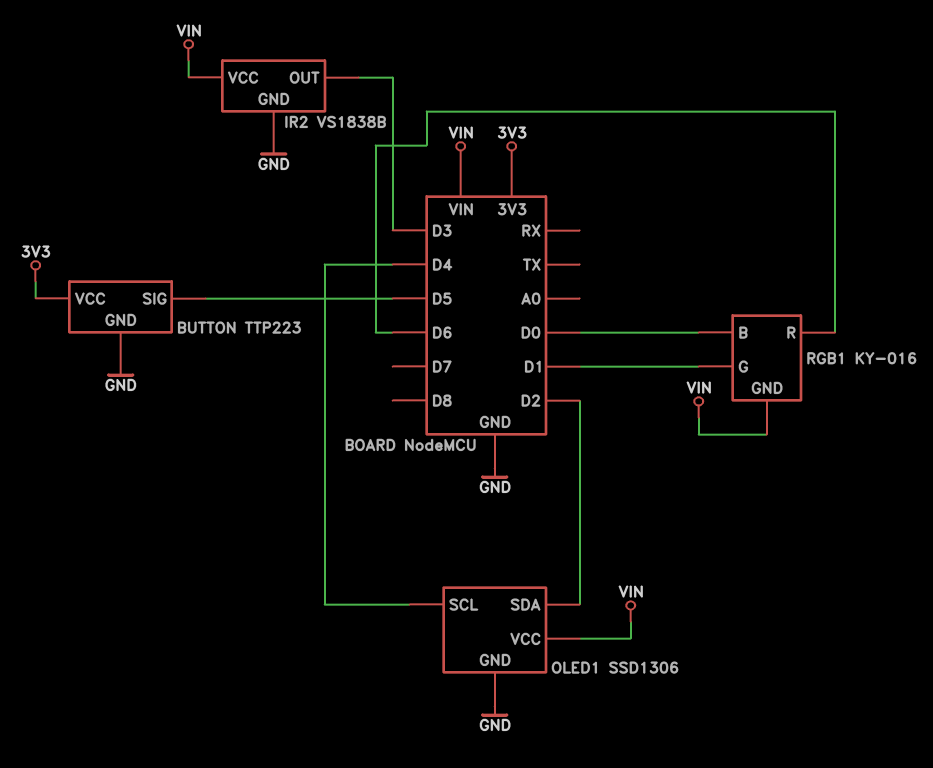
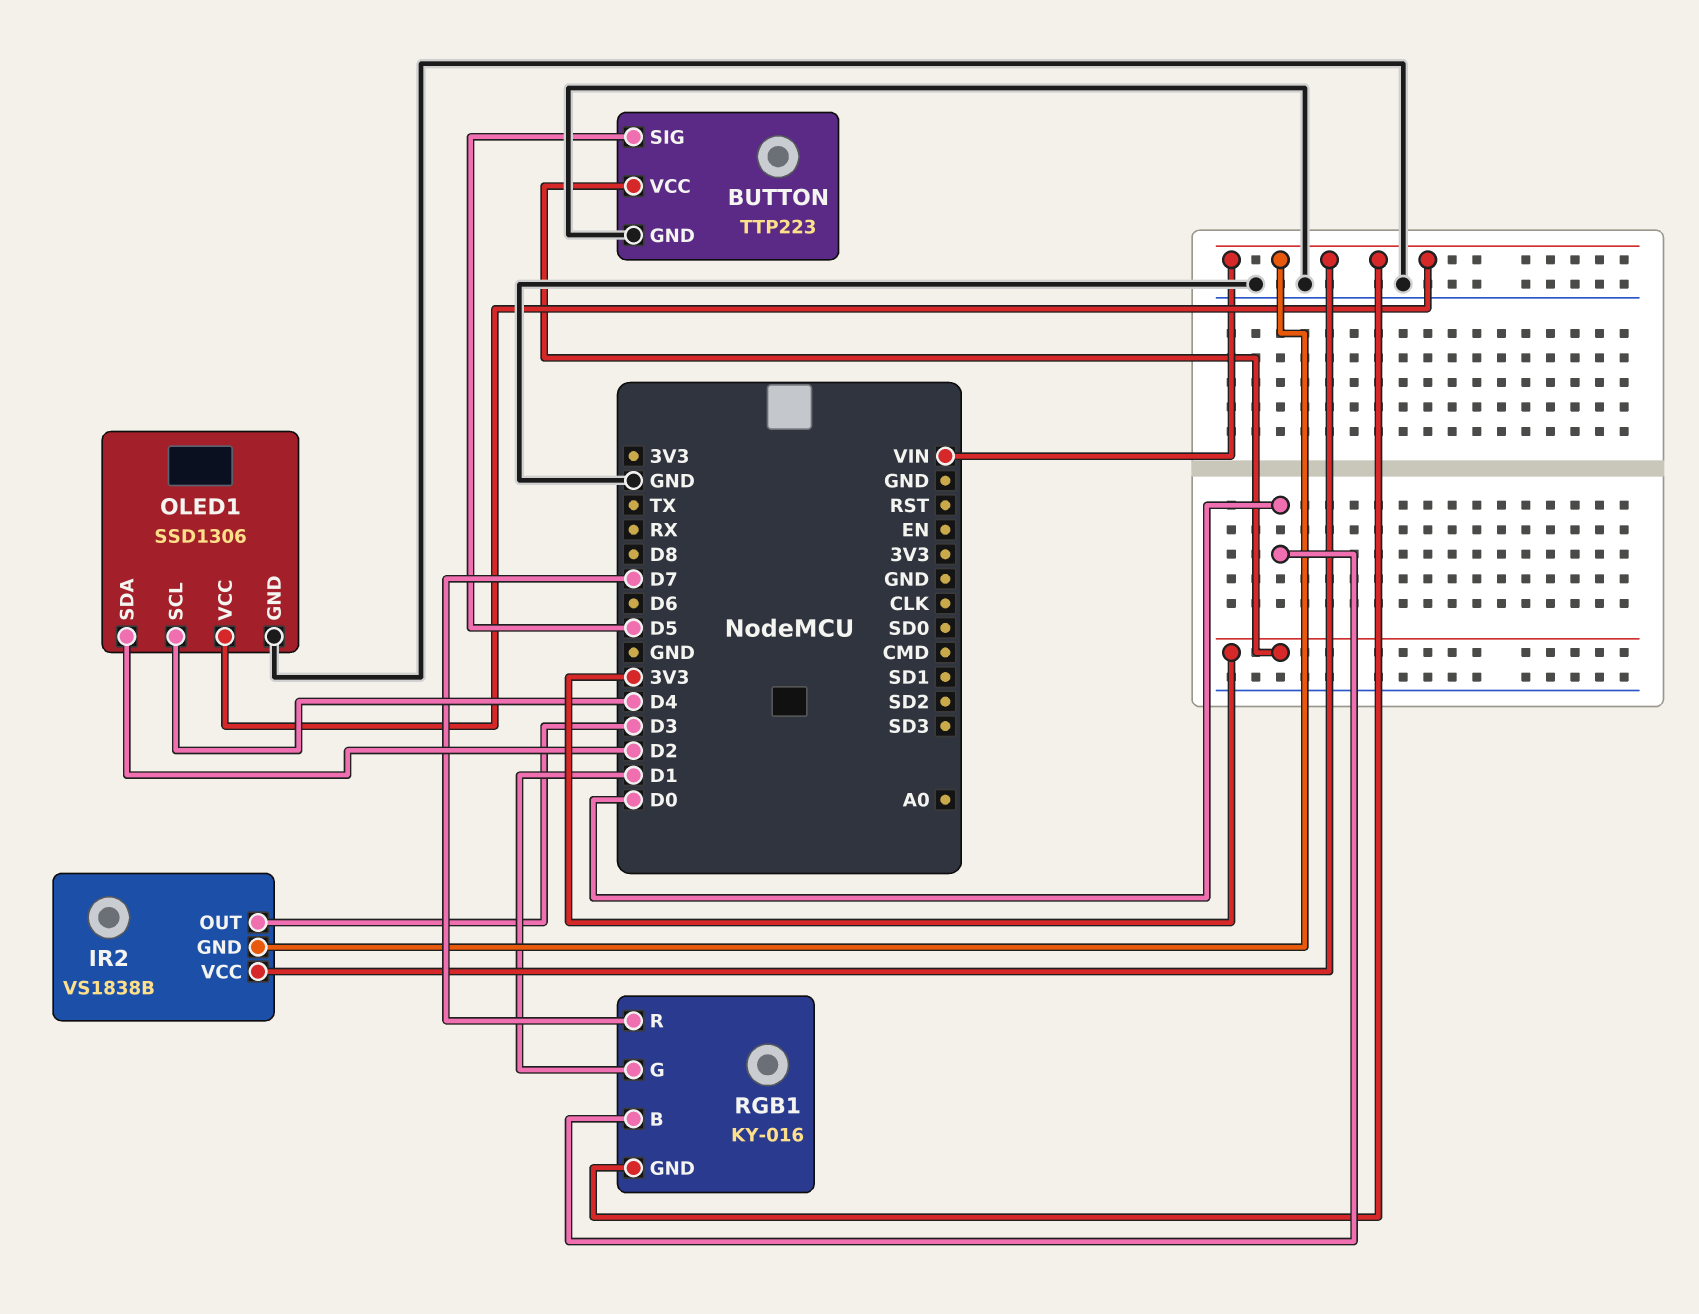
IR2 pin GND: GND -> VIN
RGB1 pin R: D6 -> D7

